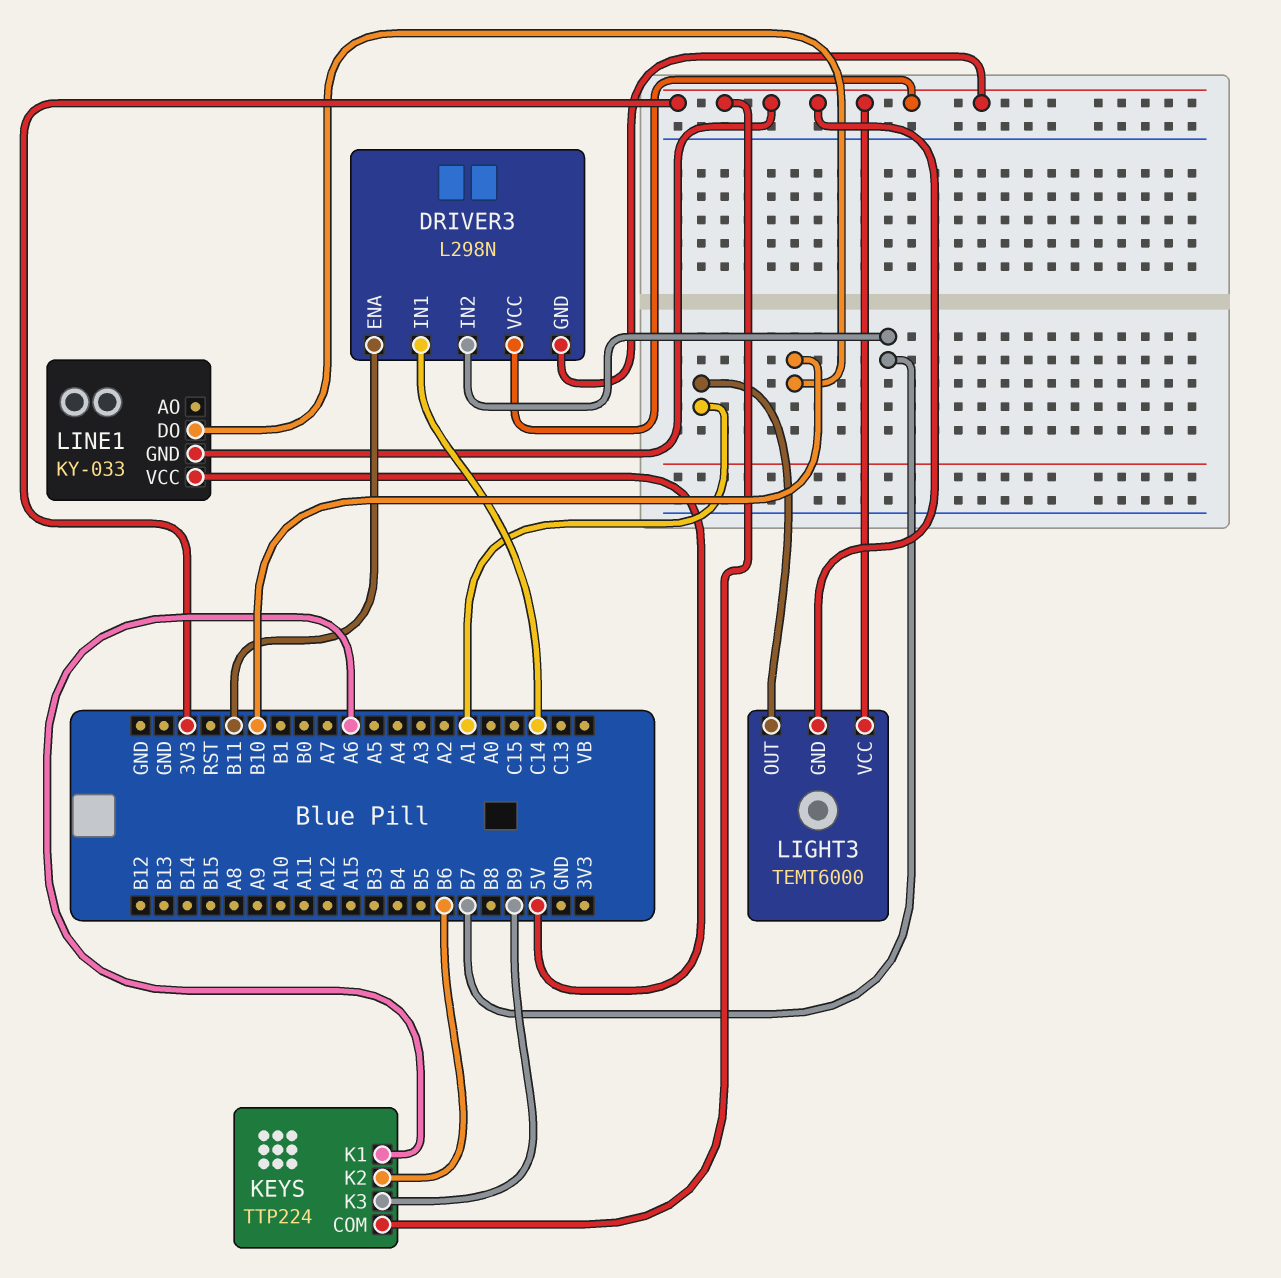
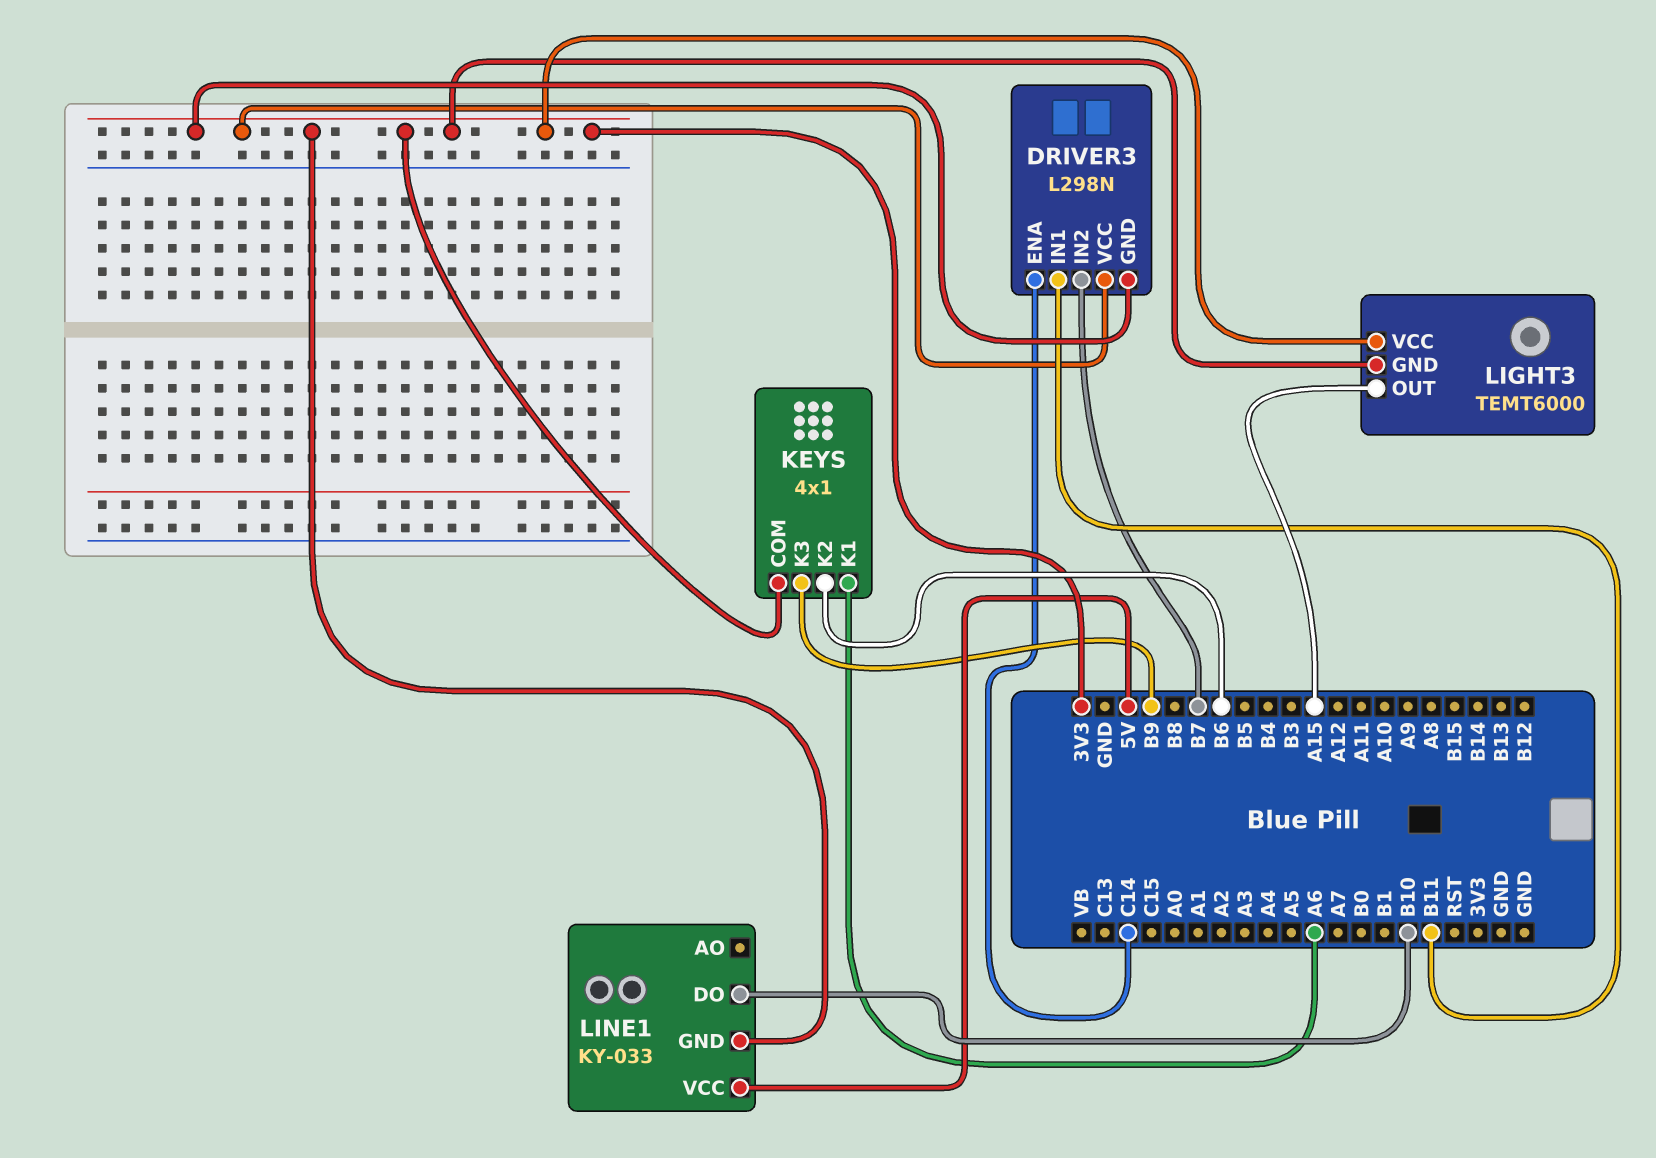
DRIVER3 pin ENA: B11 -> C14
DRIVER3 pin IN1: C14 -> B11
KEYS: TTP224 -> 4x1
LIGHT3 pin OUT: A1 -> A15

